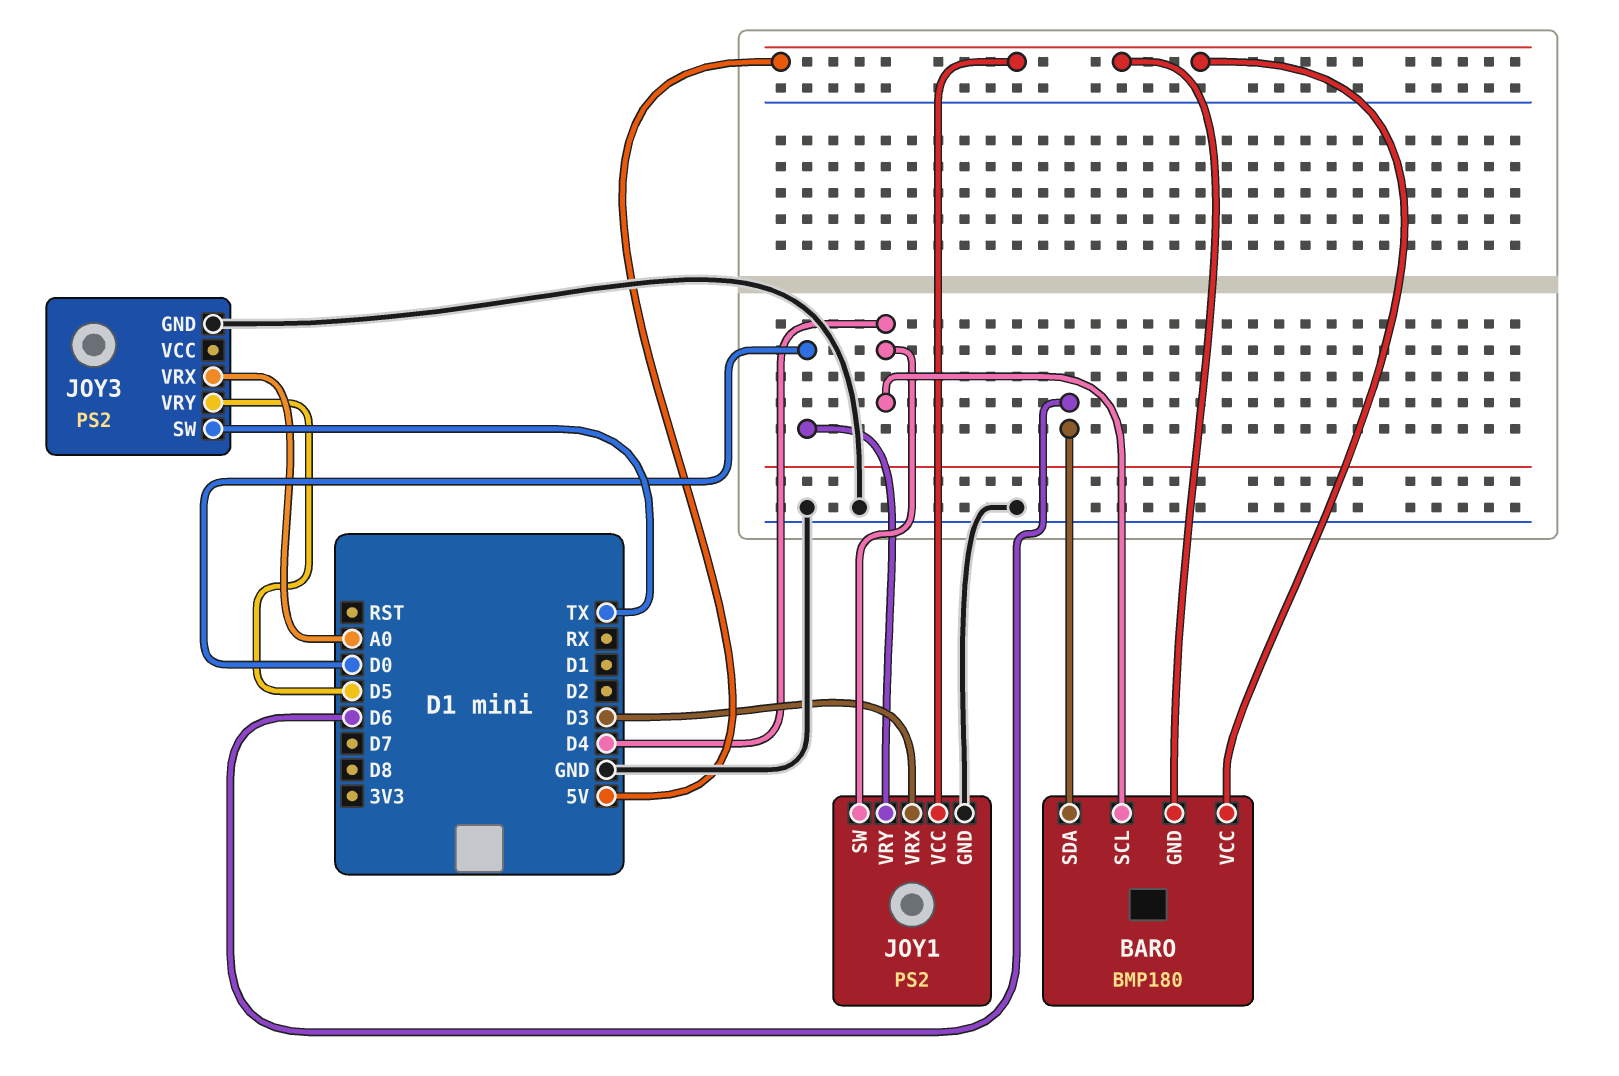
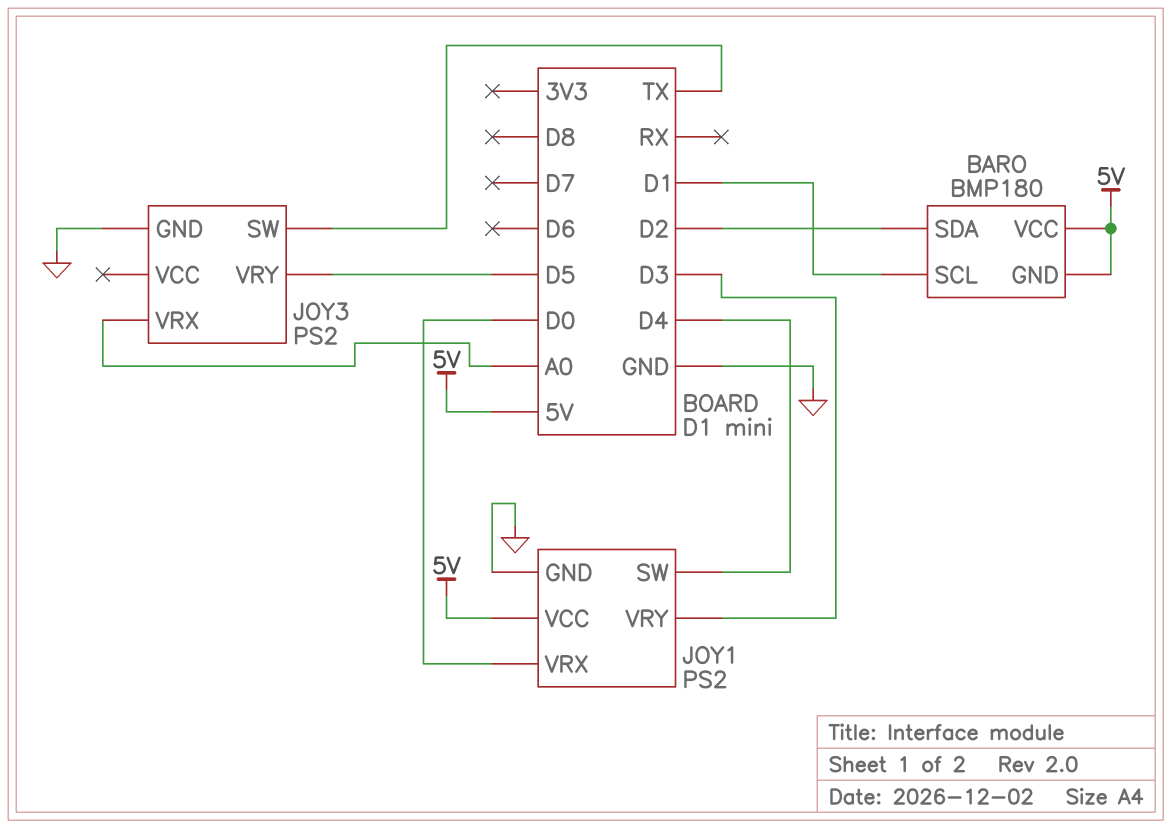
BARO pin SCL: D4 -> D1
BARO pin SDA: D6 -> D2
JOY1 pin VRX: D3 -> D0
JOY1 pin VRY: D0 -> D3

